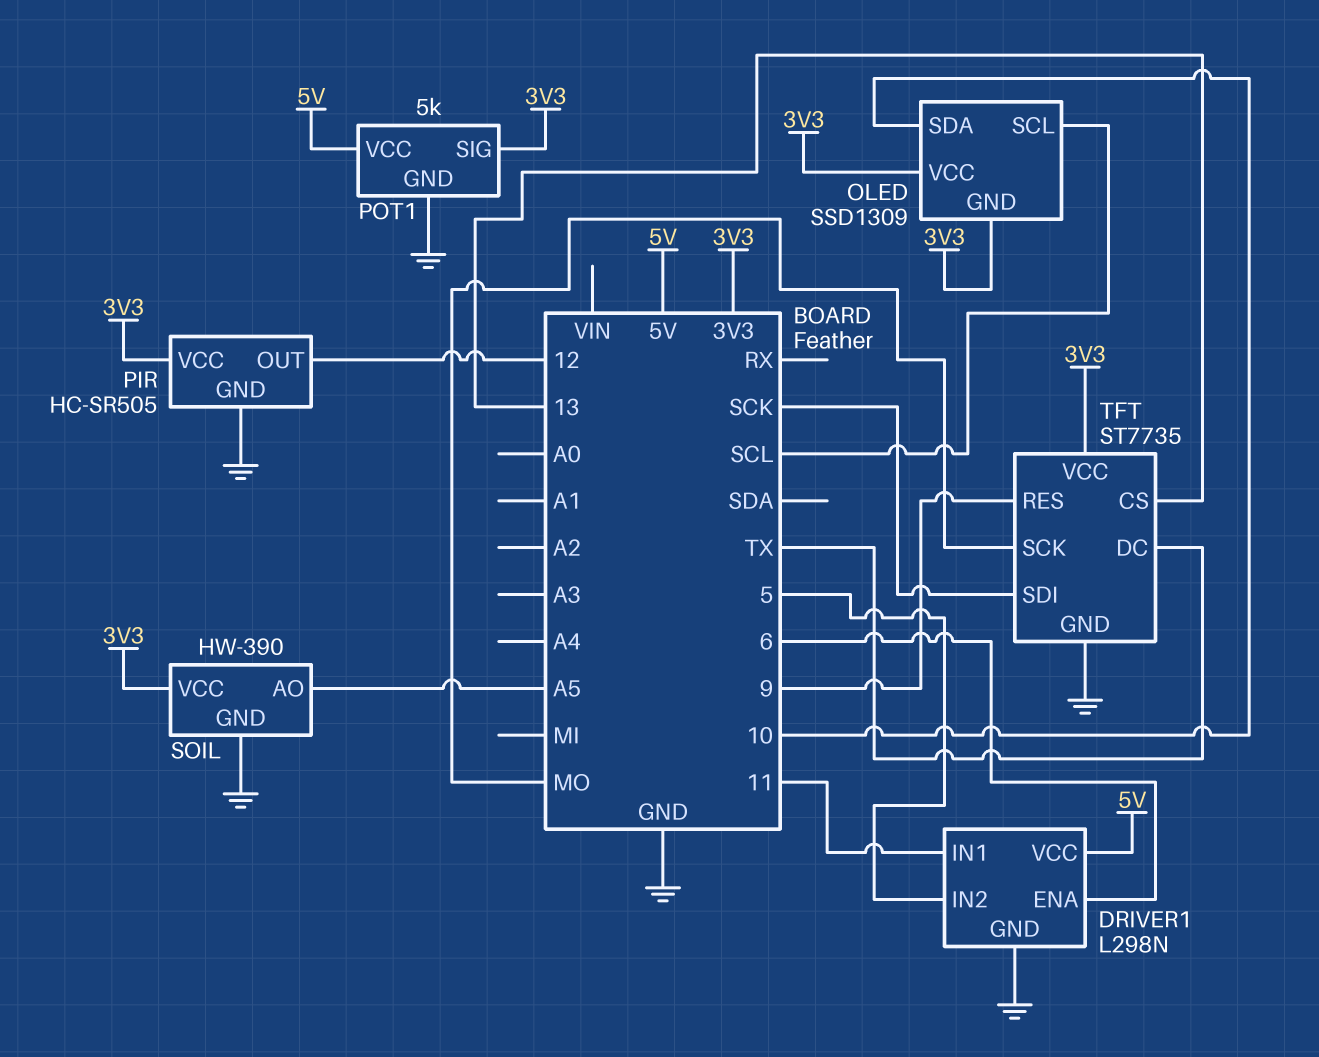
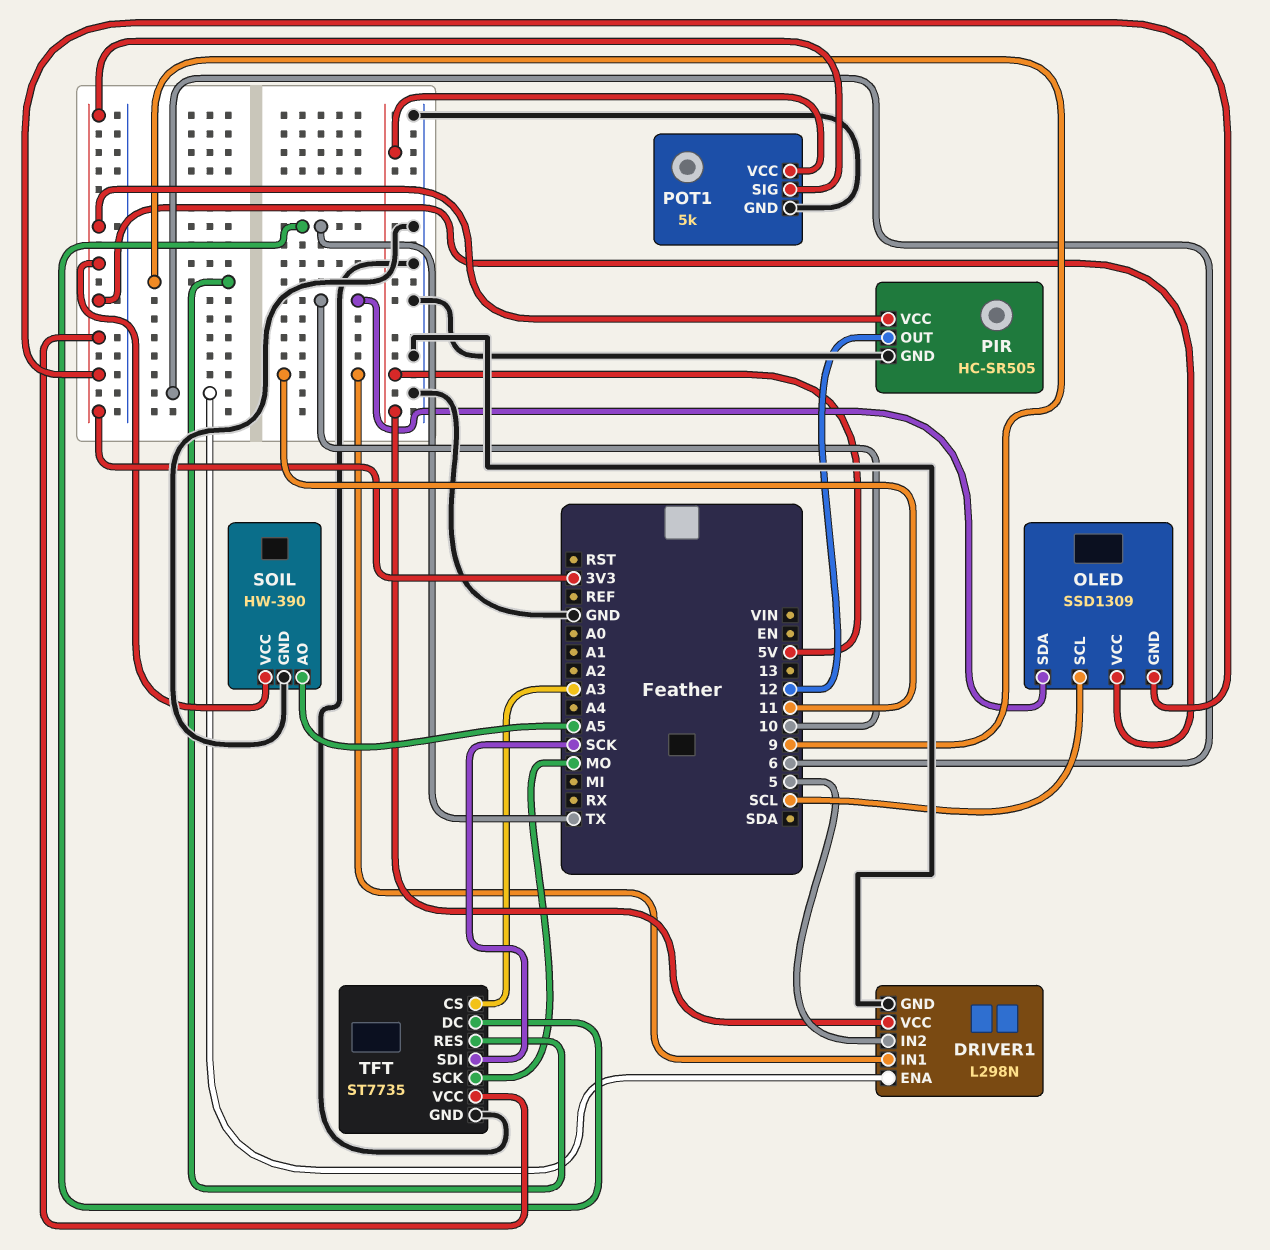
TFT pin CS: 13 -> A3

